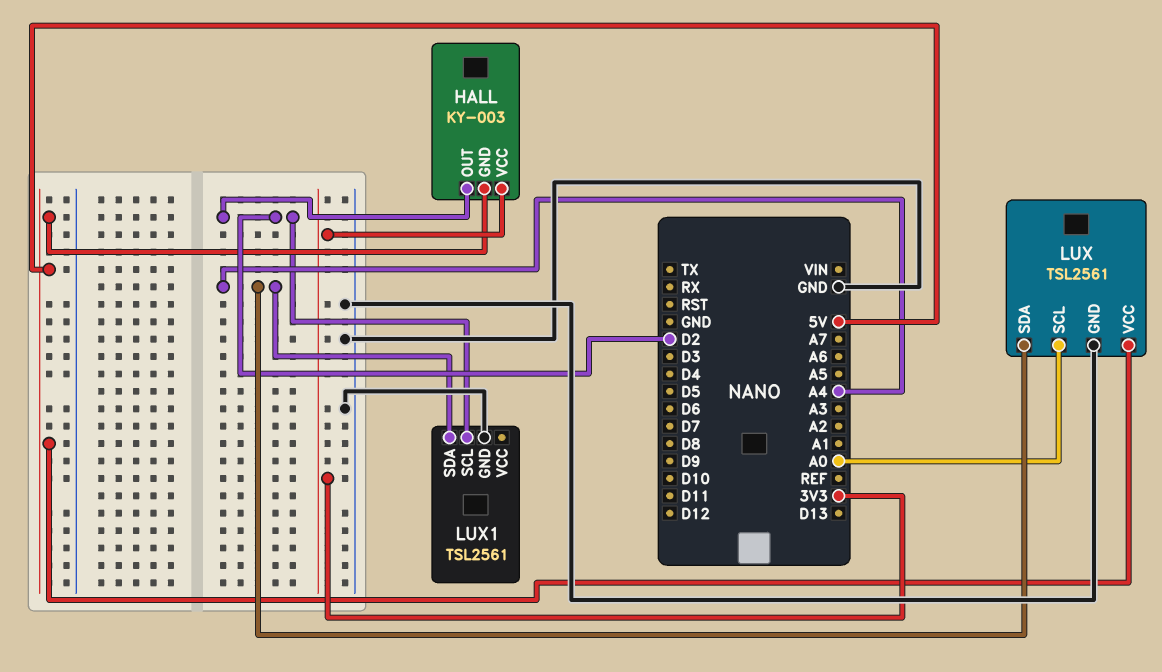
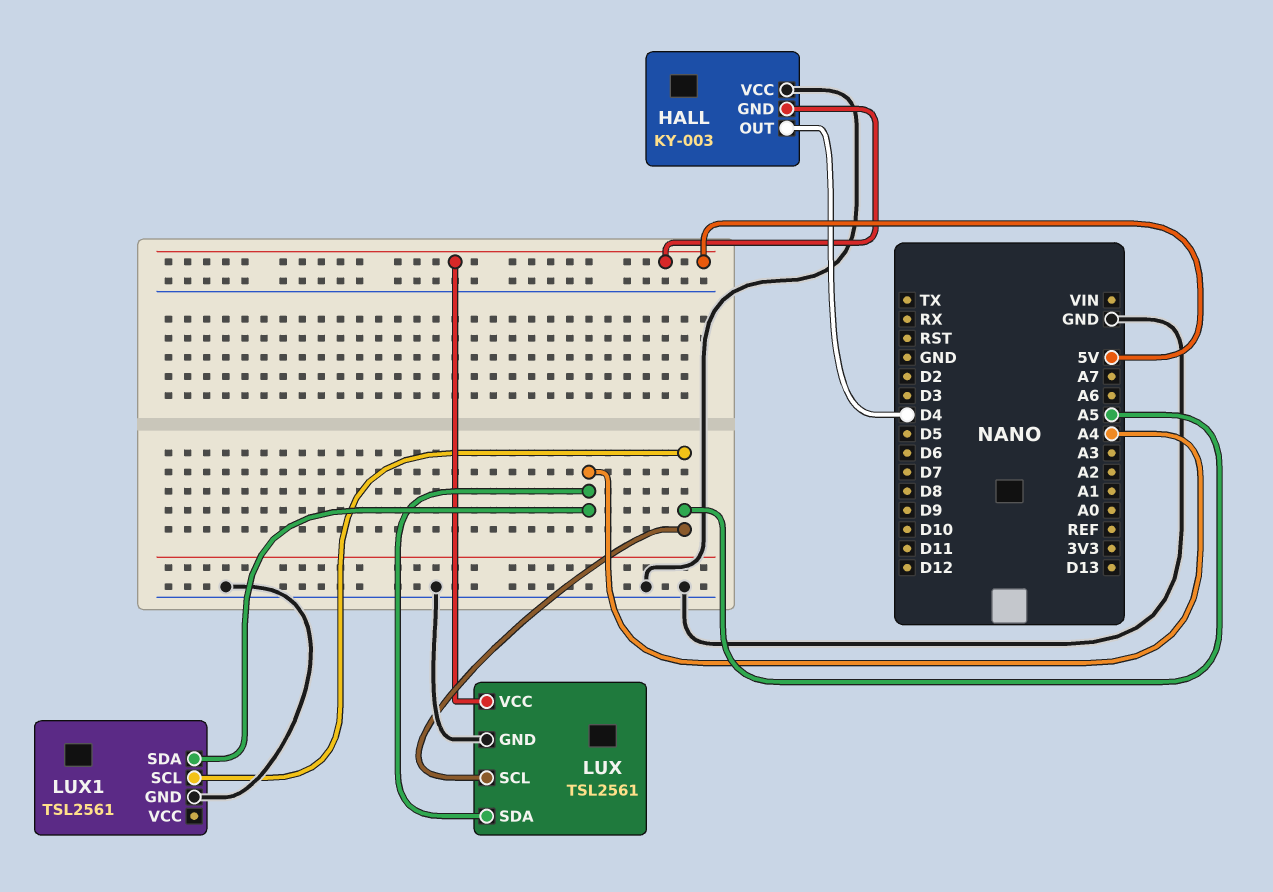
HALL pin OUT: D2 -> D4
HALL pin VCC: 3V3 -> GND
LUX pin SCL: A0 -> A5
LUX1 pin SCL: D2 -> A5

